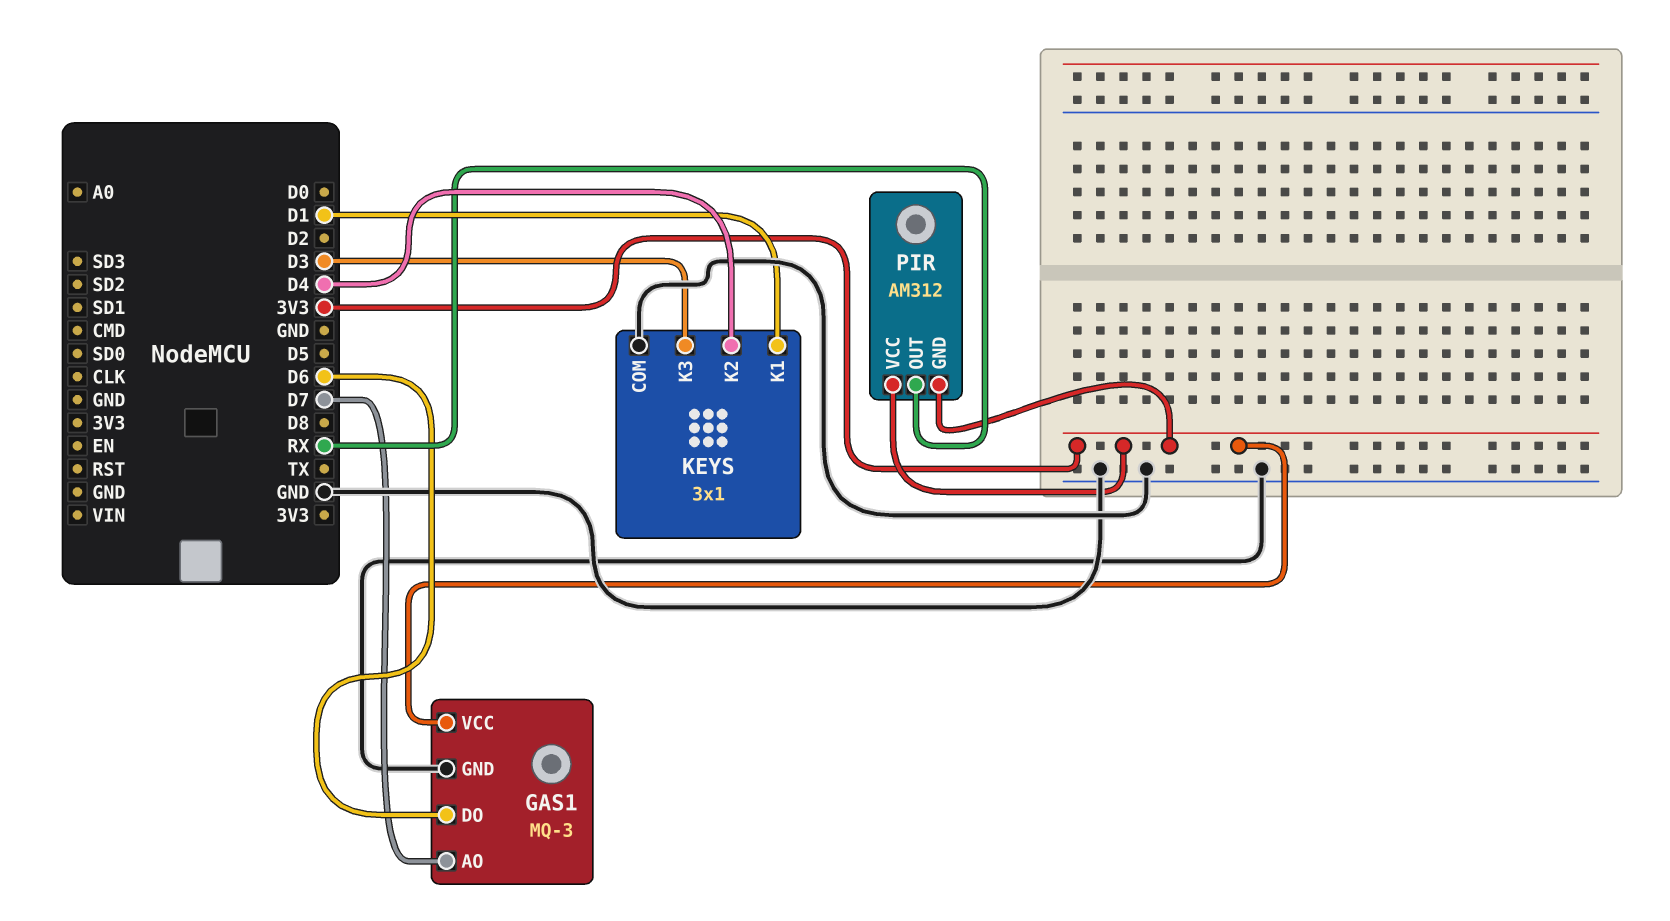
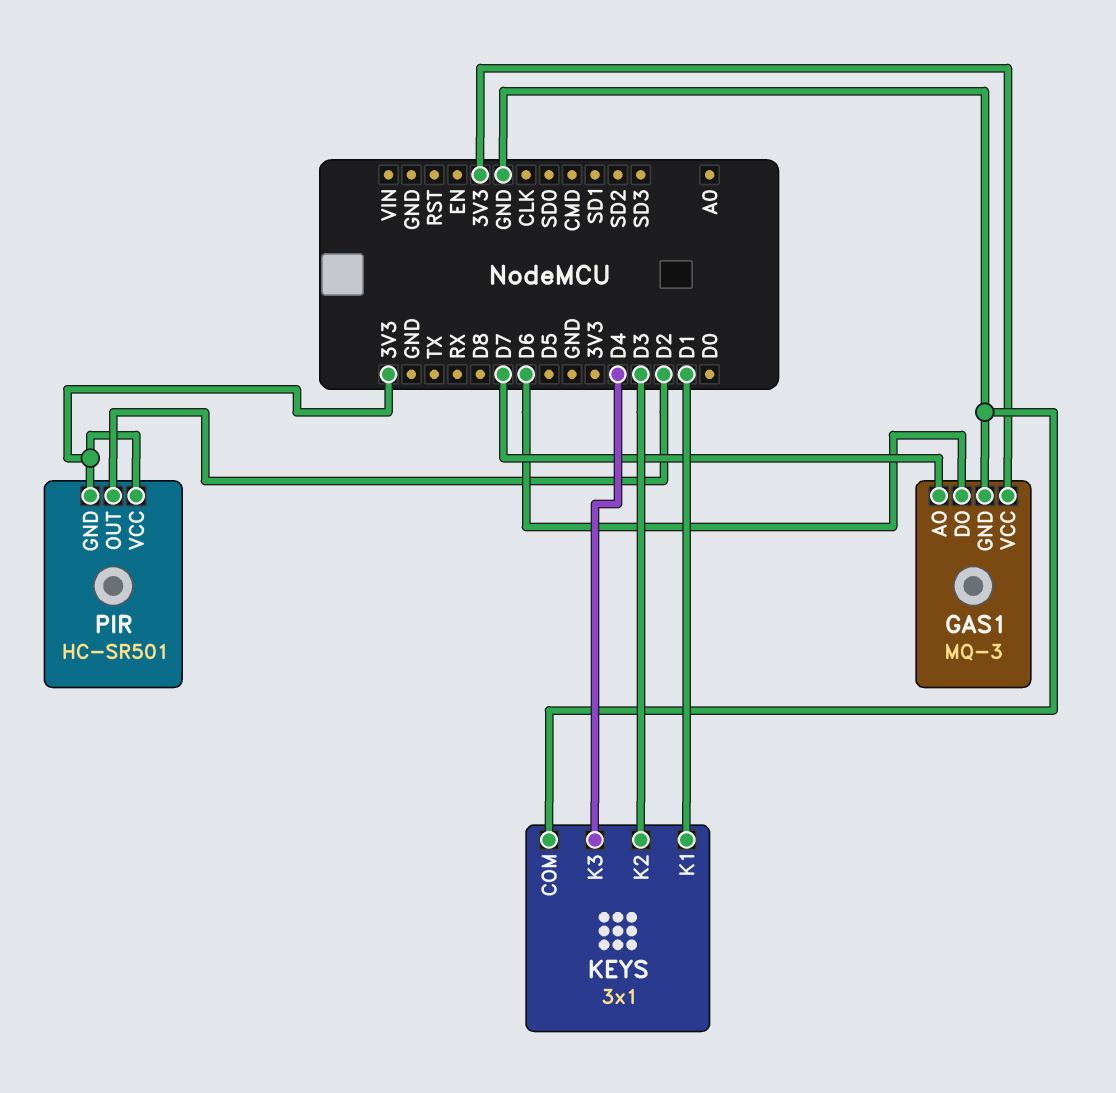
KEYS pin K2: D4 -> D3
KEYS pin K3: D3 -> D4
PIR: AM312 -> HC-SR501
PIR pin OUT: RX -> D2

